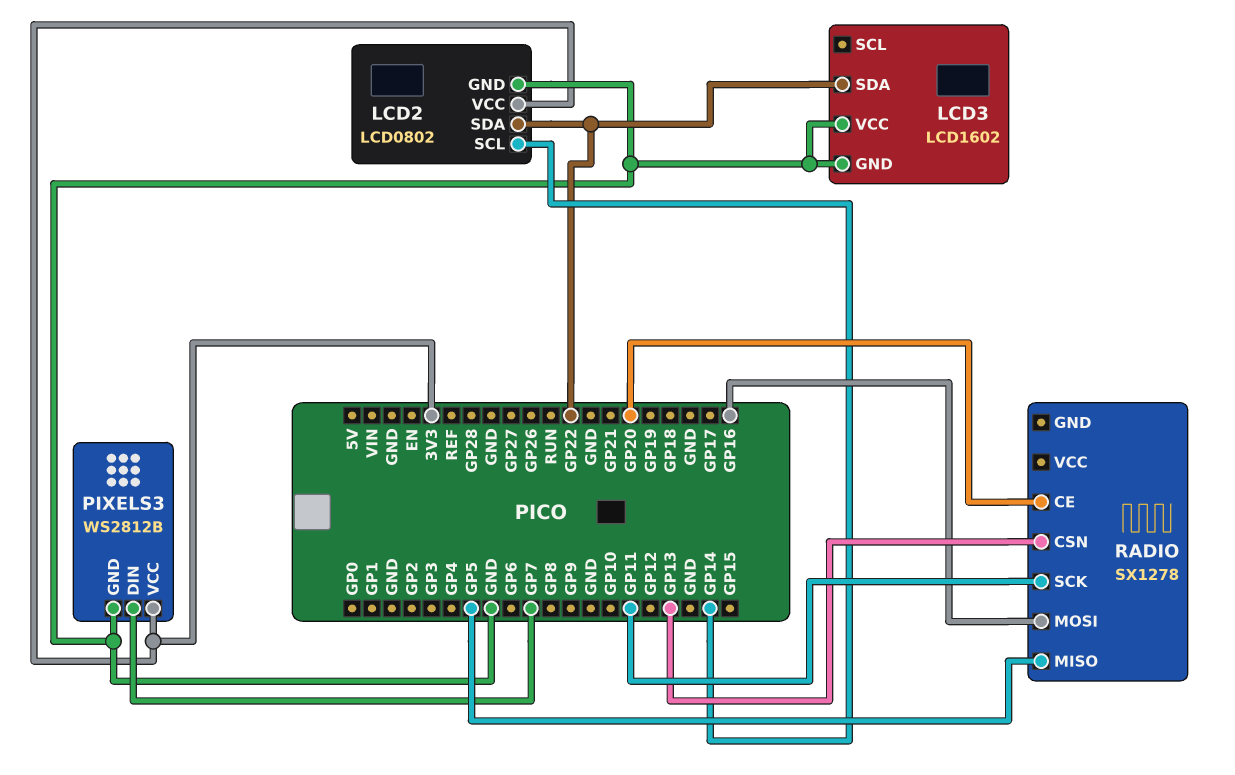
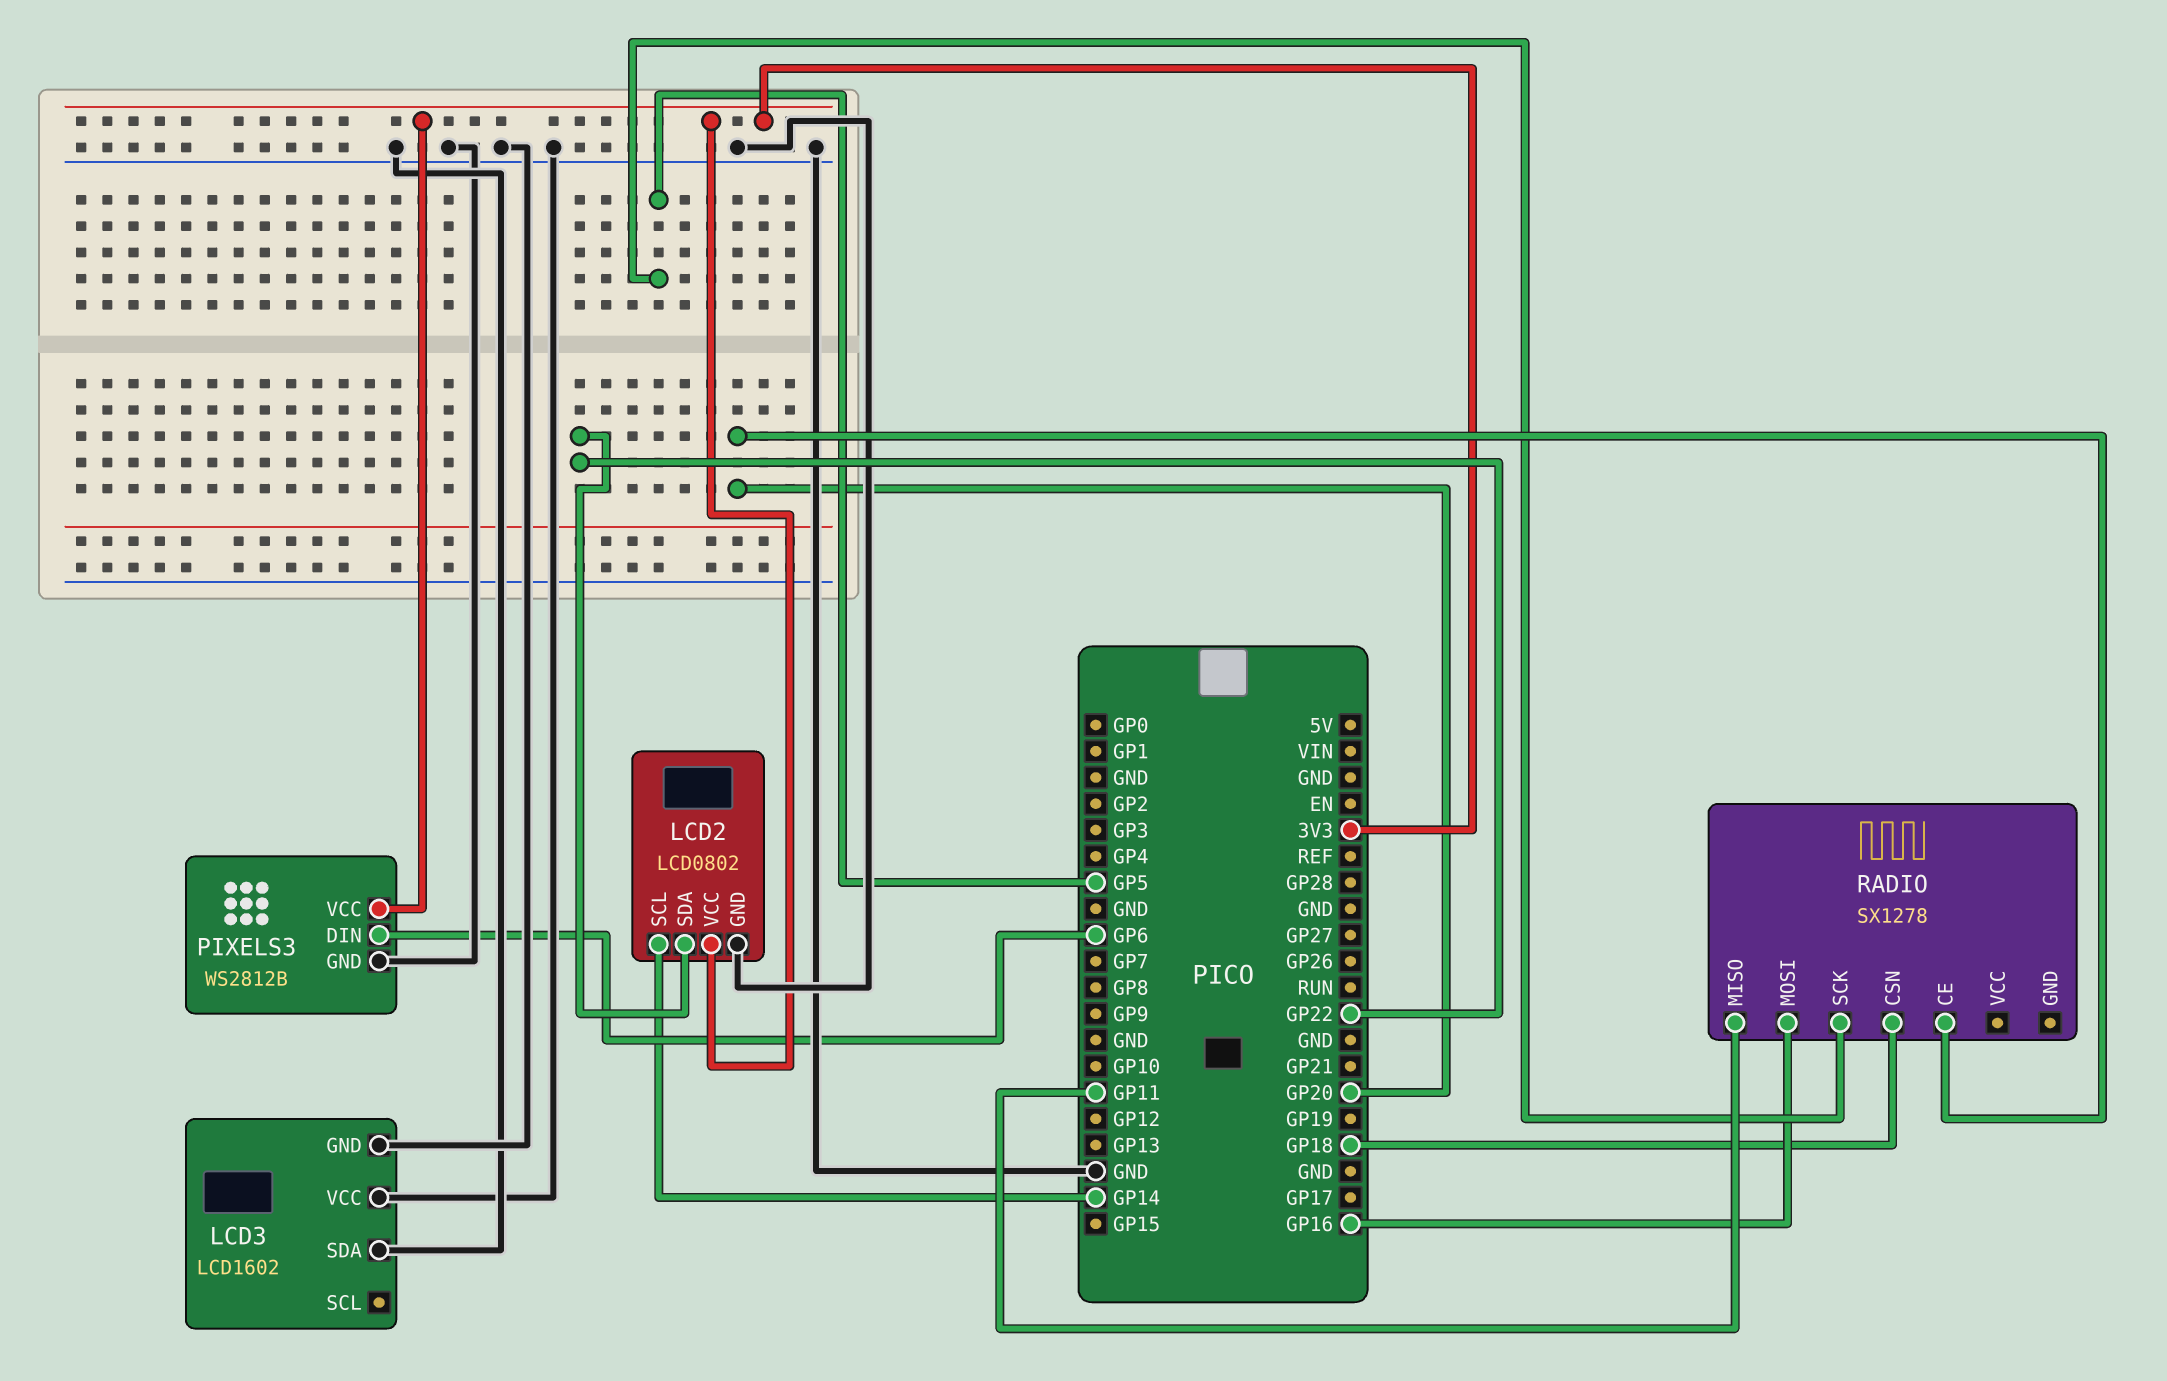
LCD3 pin SDA: GP22 -> GND
PIXELS3 pin DIN: GP7 -> GP6
RADIO pin CSN: GP13 -> GP18
RADIO pin MISO: GP5 -> GP11
RADIO pin SCK: GP11 -> GP5

